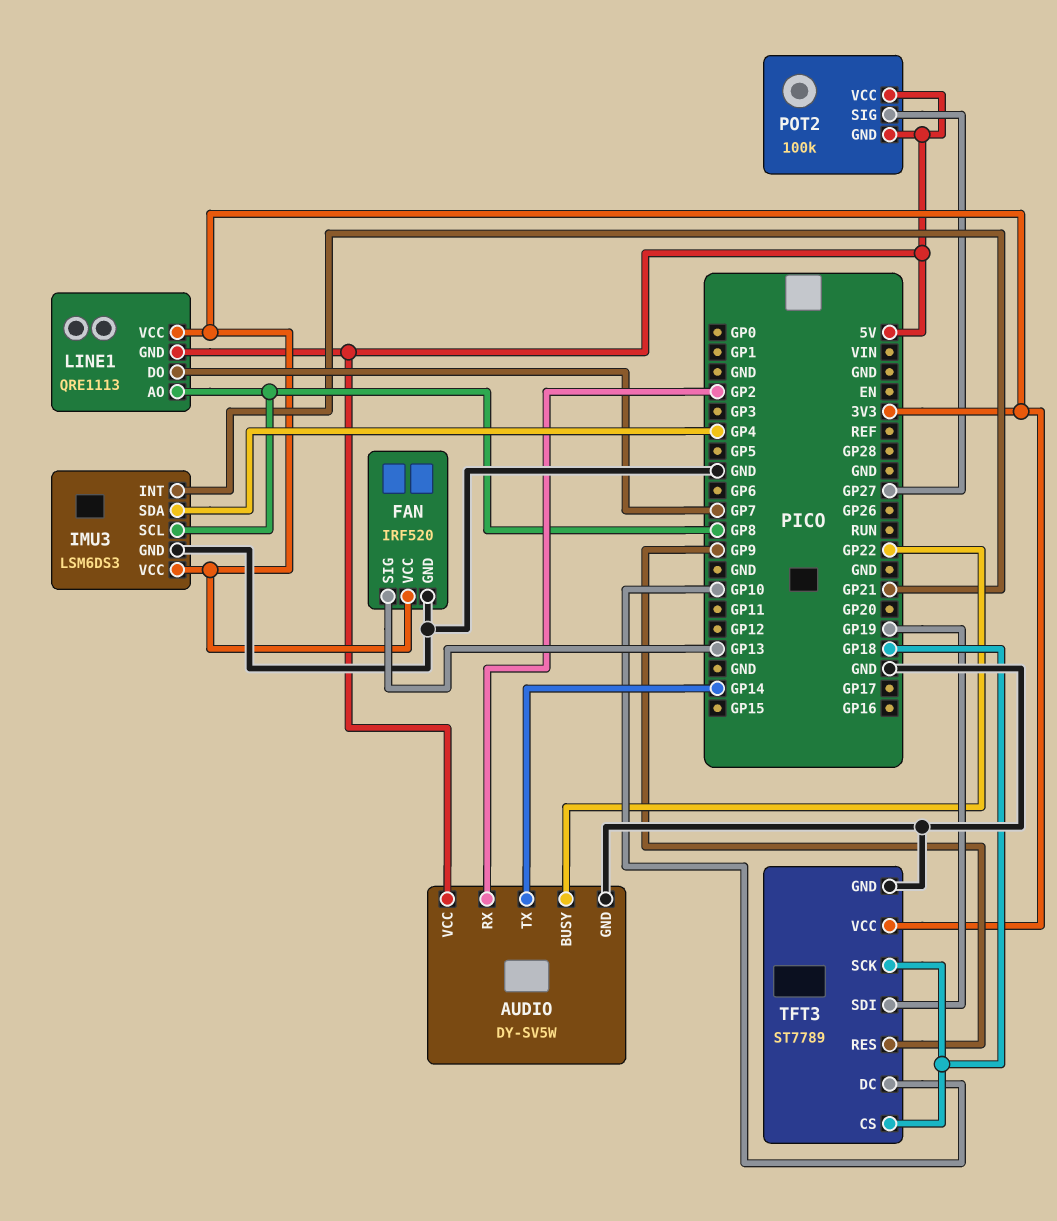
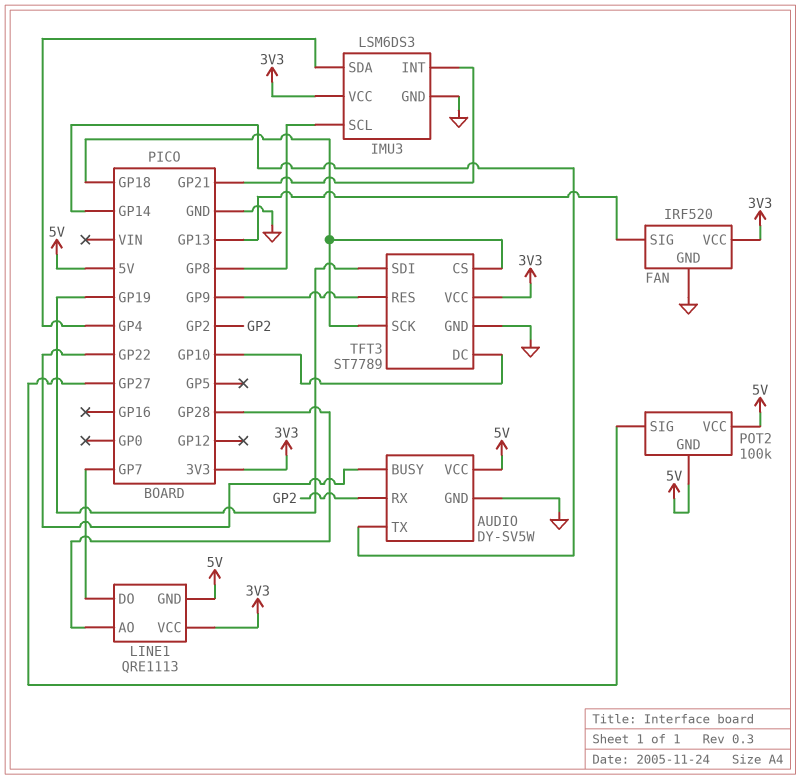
LINE1 pin AO: GP8 -> GP28

